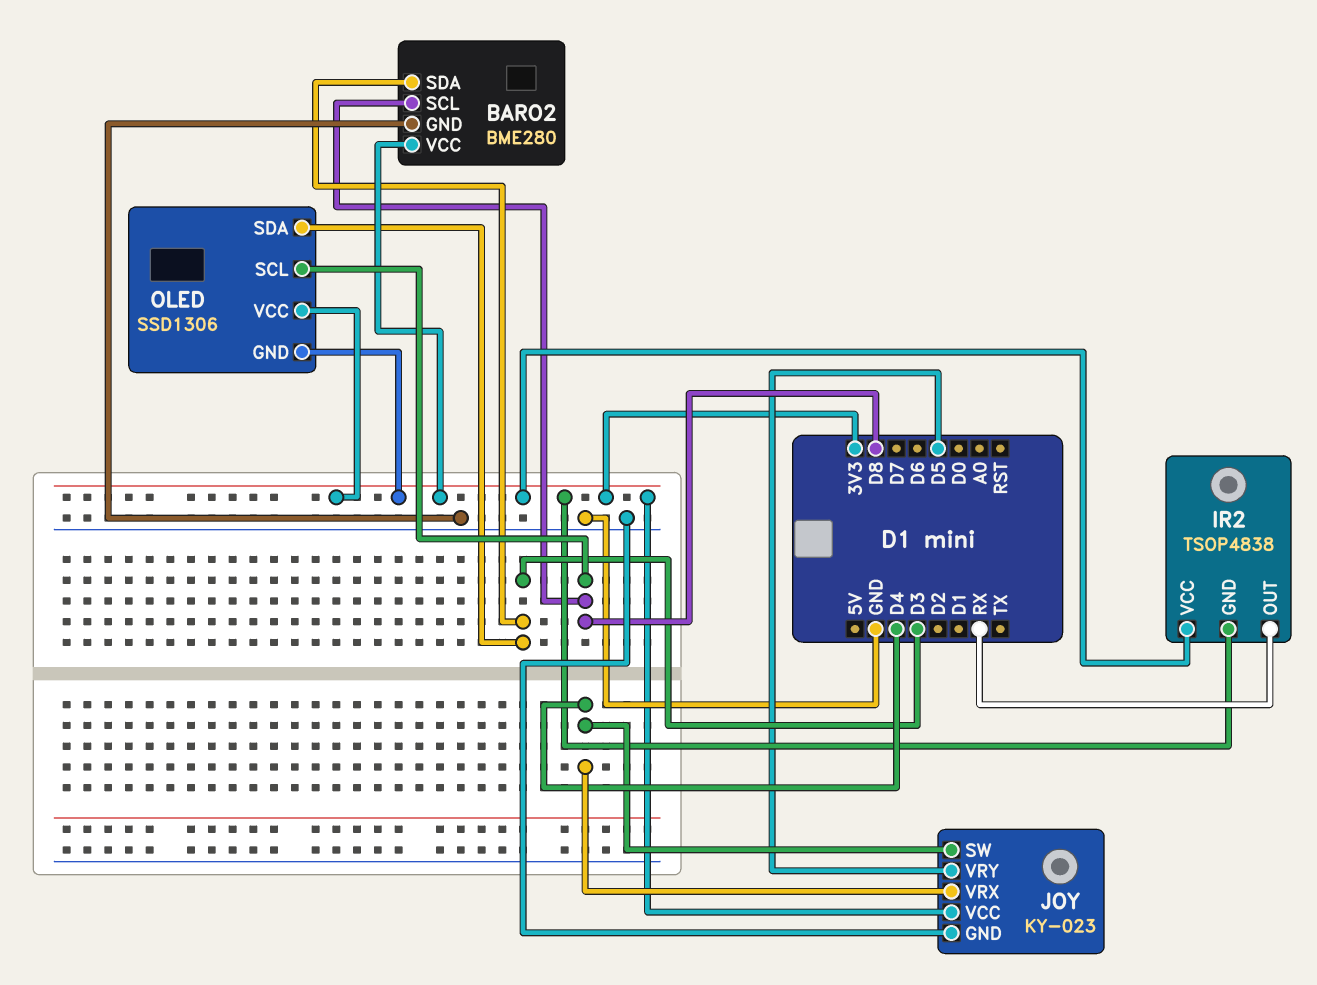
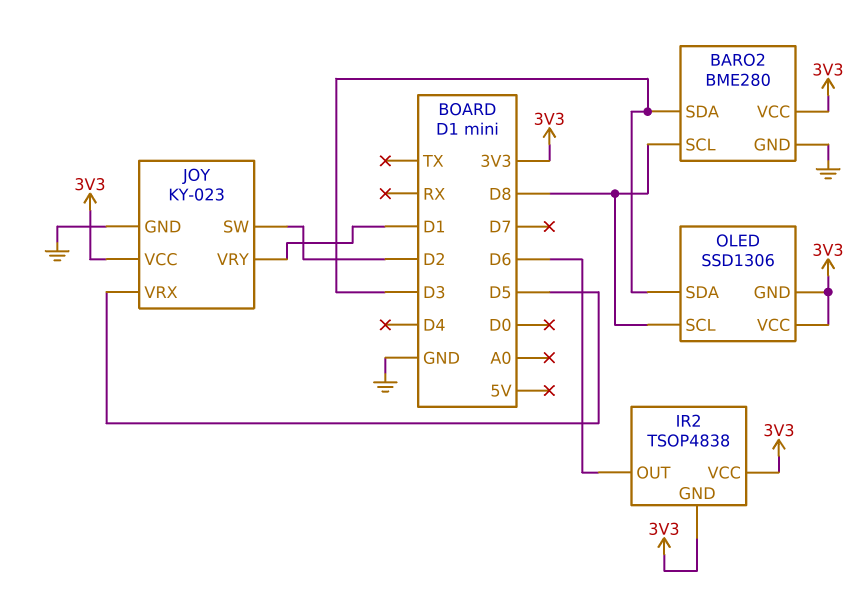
IR2 pin OUT: RX -> D6
JOY pin SW: D4 -> D2
JOY pin VRX: D4 -> D5
JOY pin VRY: D5 -> D1

